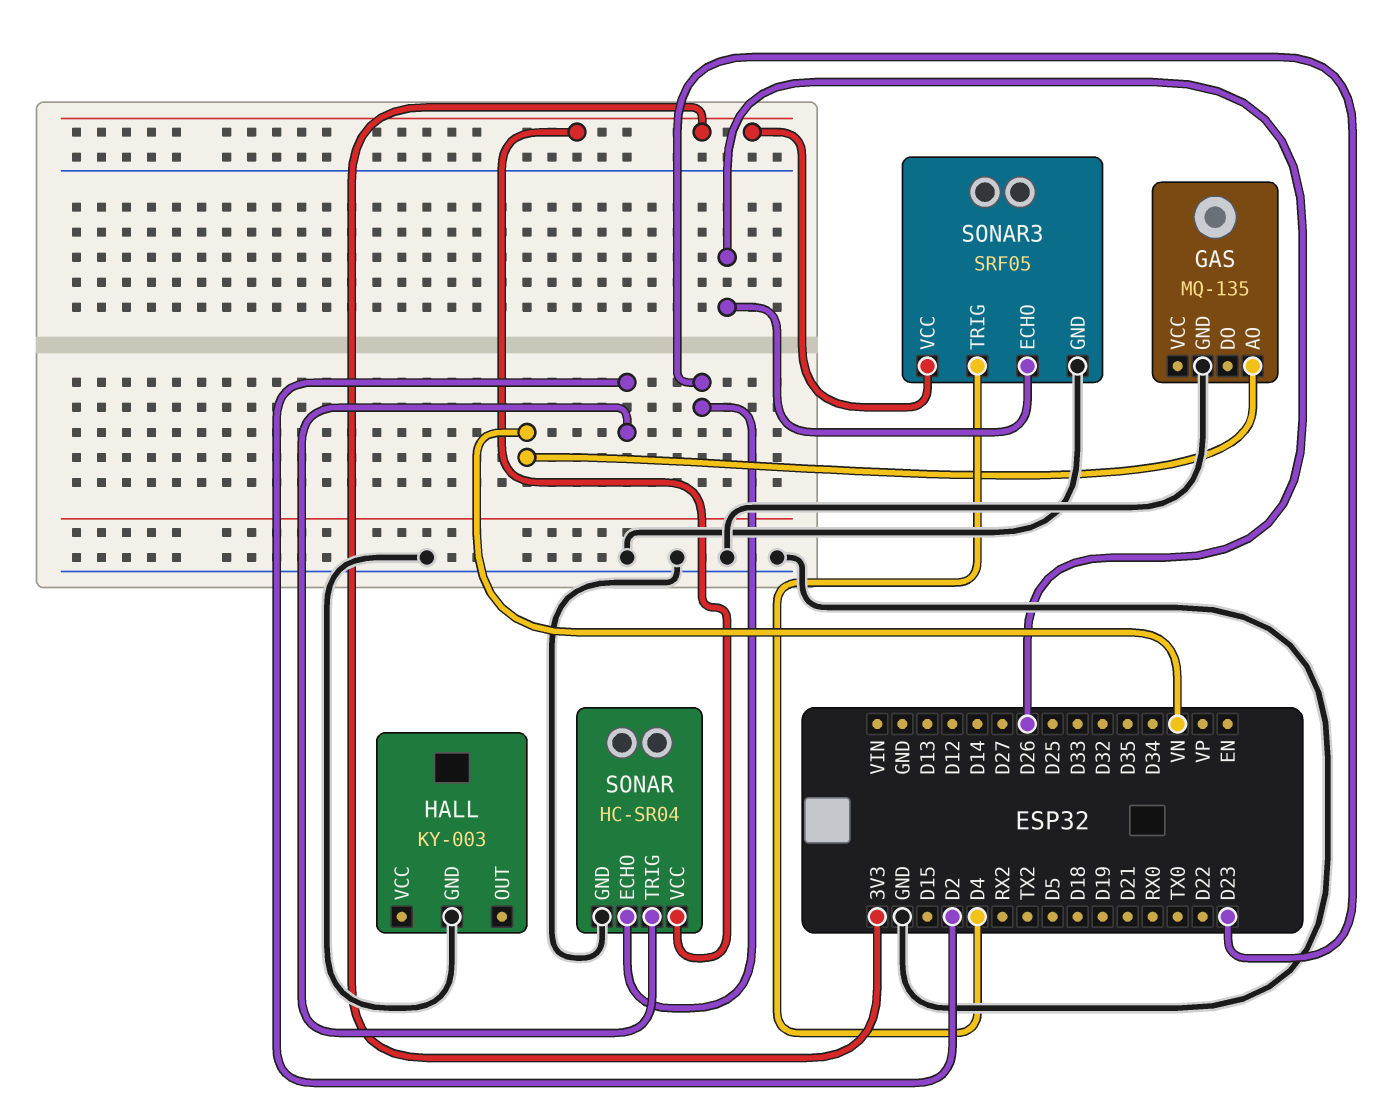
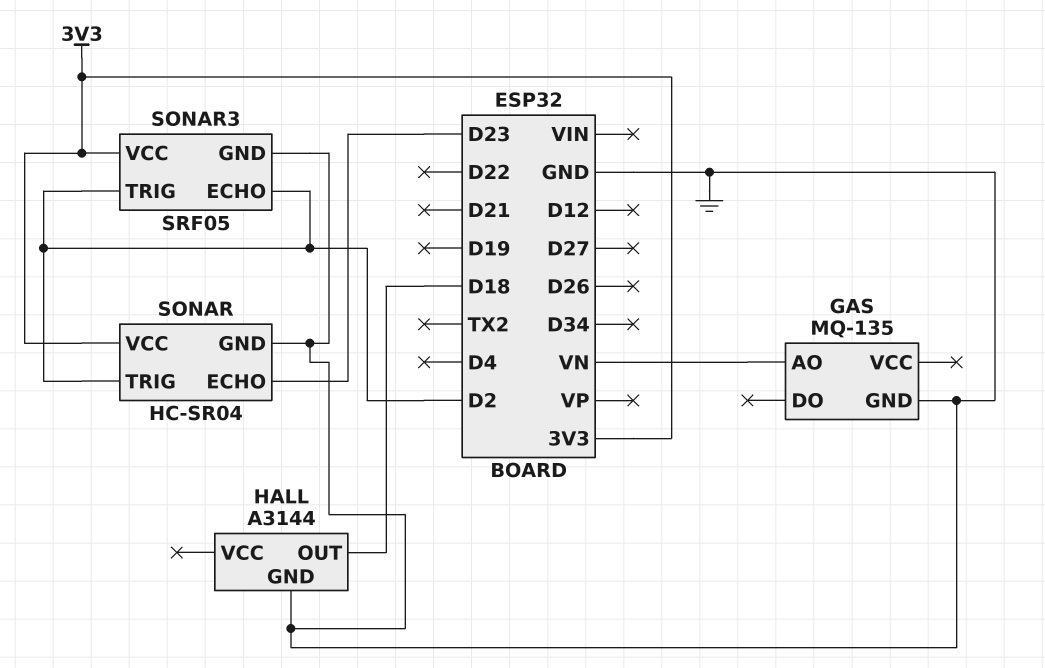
HALL: KY-003 -> A3144
HALL pin OUT: none -> D18
SONAR3 pin ECHO: D26 -> D2
SONAR3 pin TRIG: D4 -> D2

